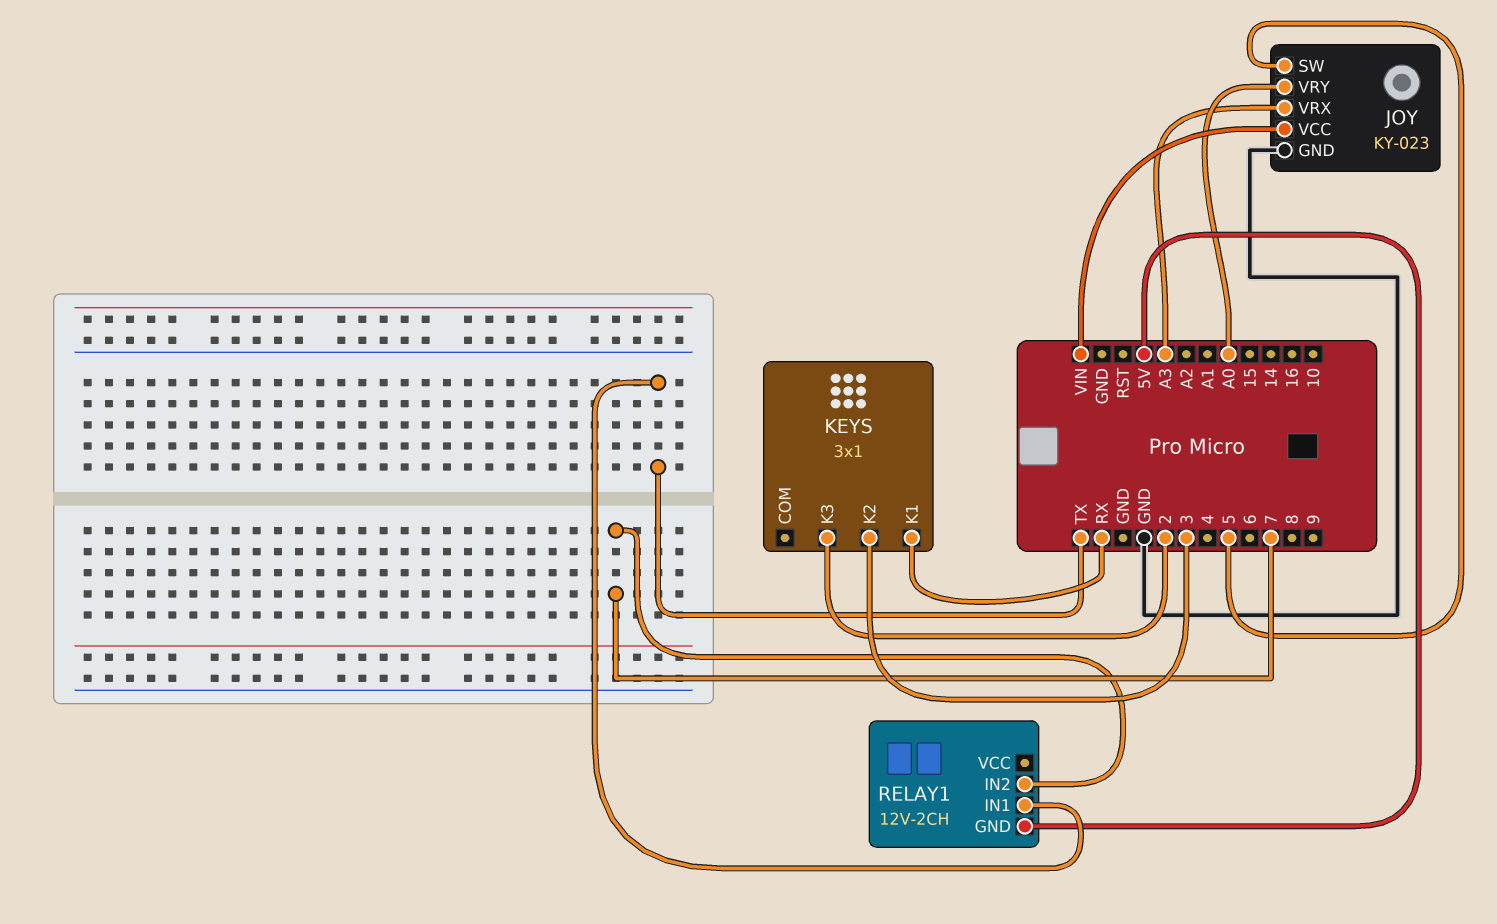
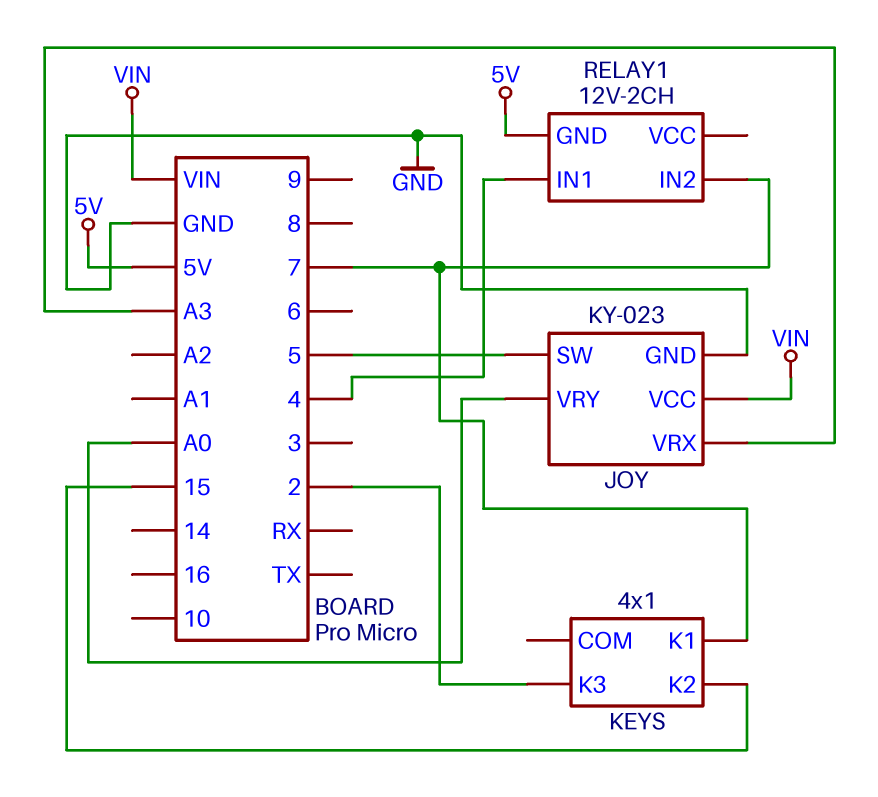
KEYS: 3x1 -> 4x1
KEYS pin K1: RX -> 7
KEYS pin K2: 3 -> 15
RELAY1 pin IN1: TX -> 4

